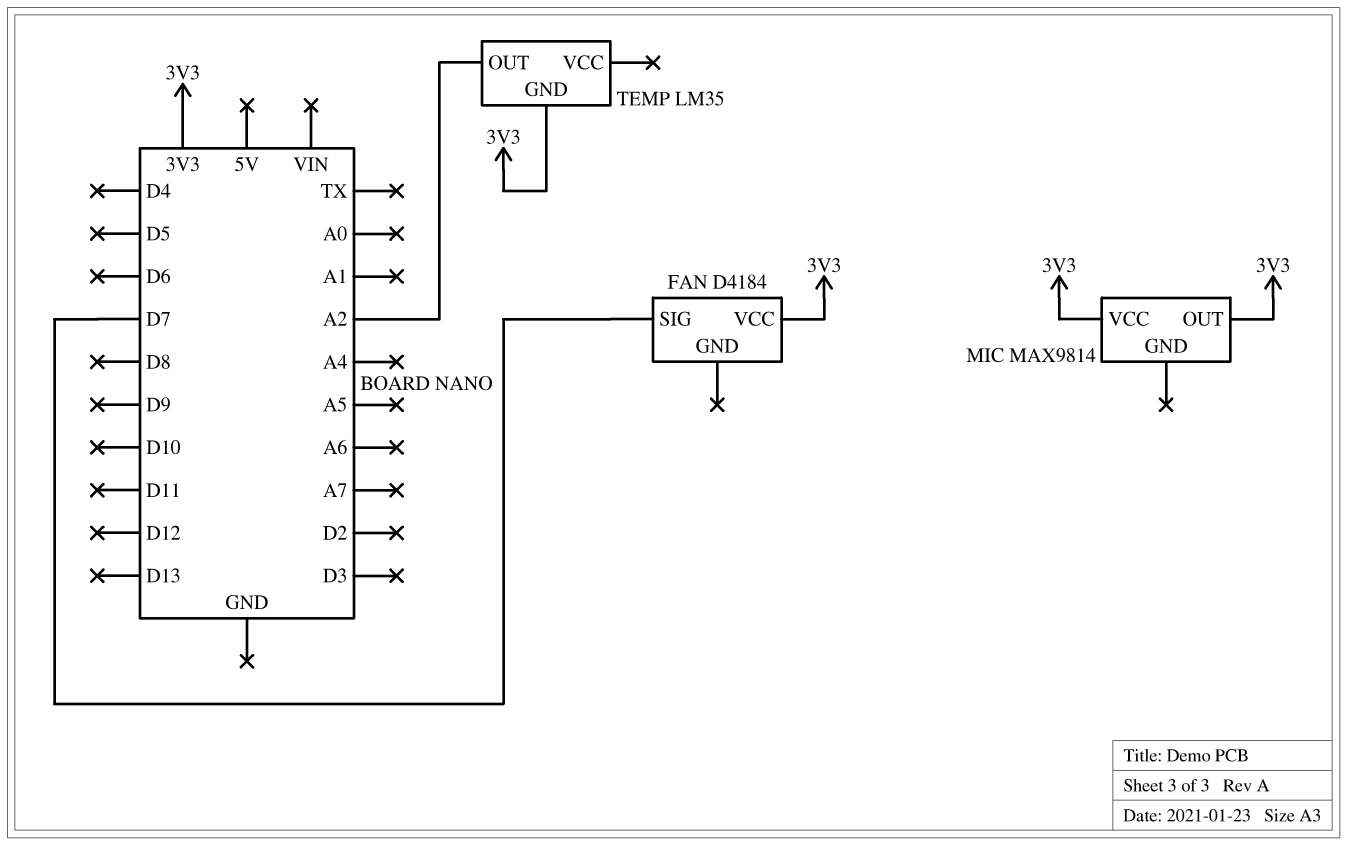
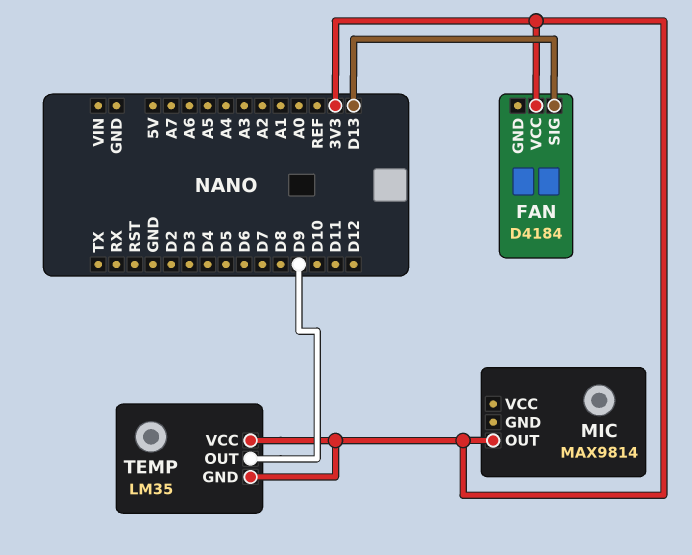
FAN pin SIG: D7 -> D13
MIC pin VCC: 3V3 -> none
TEMP pin OUT: A2 -> D9
TEMP pin VCC: none -> 3V3

